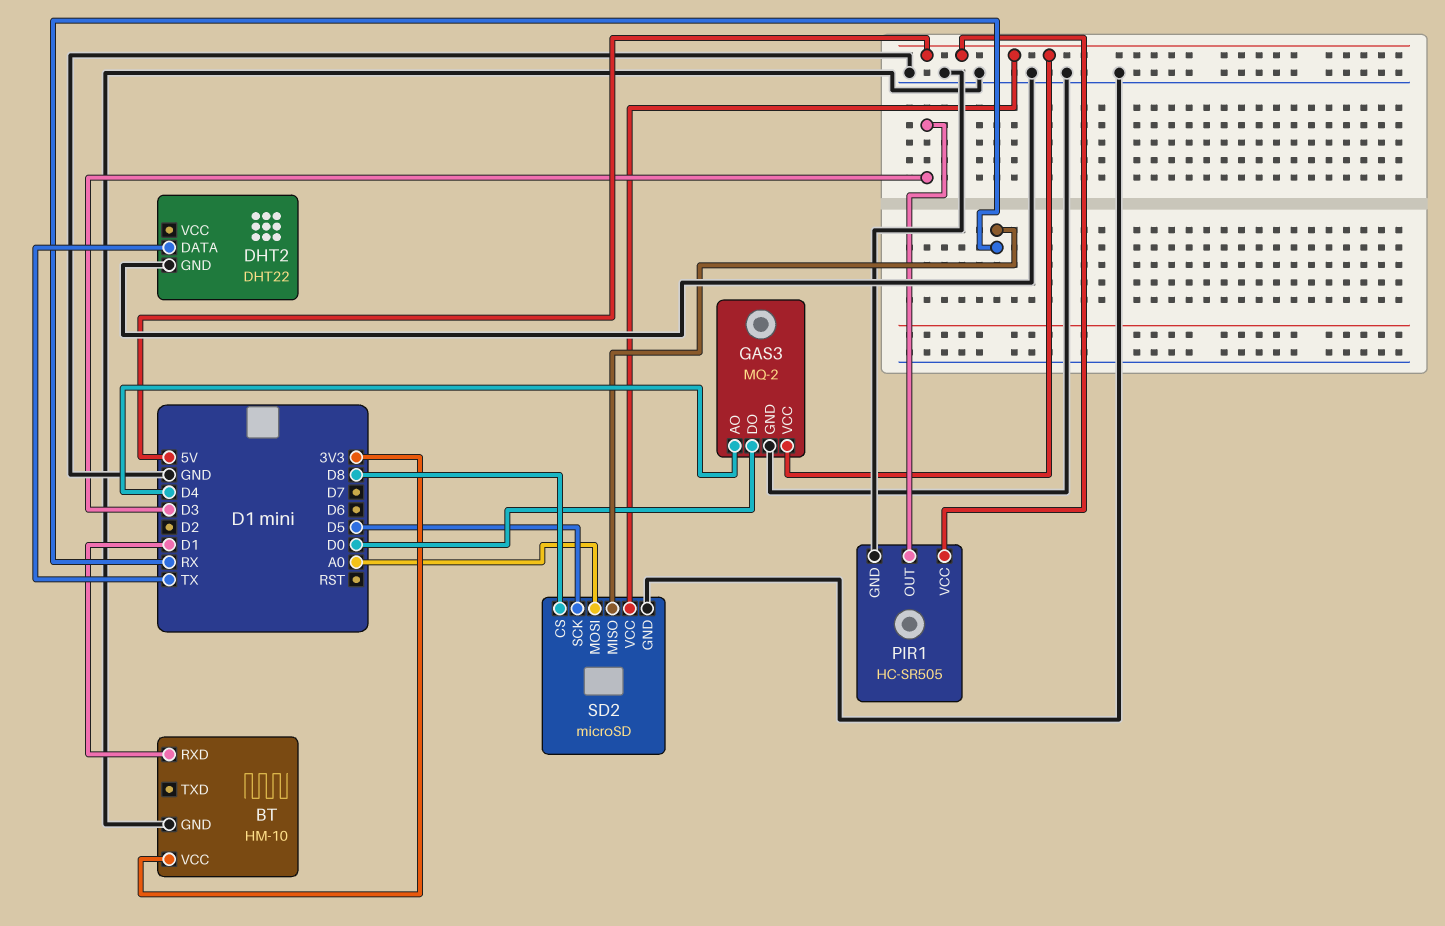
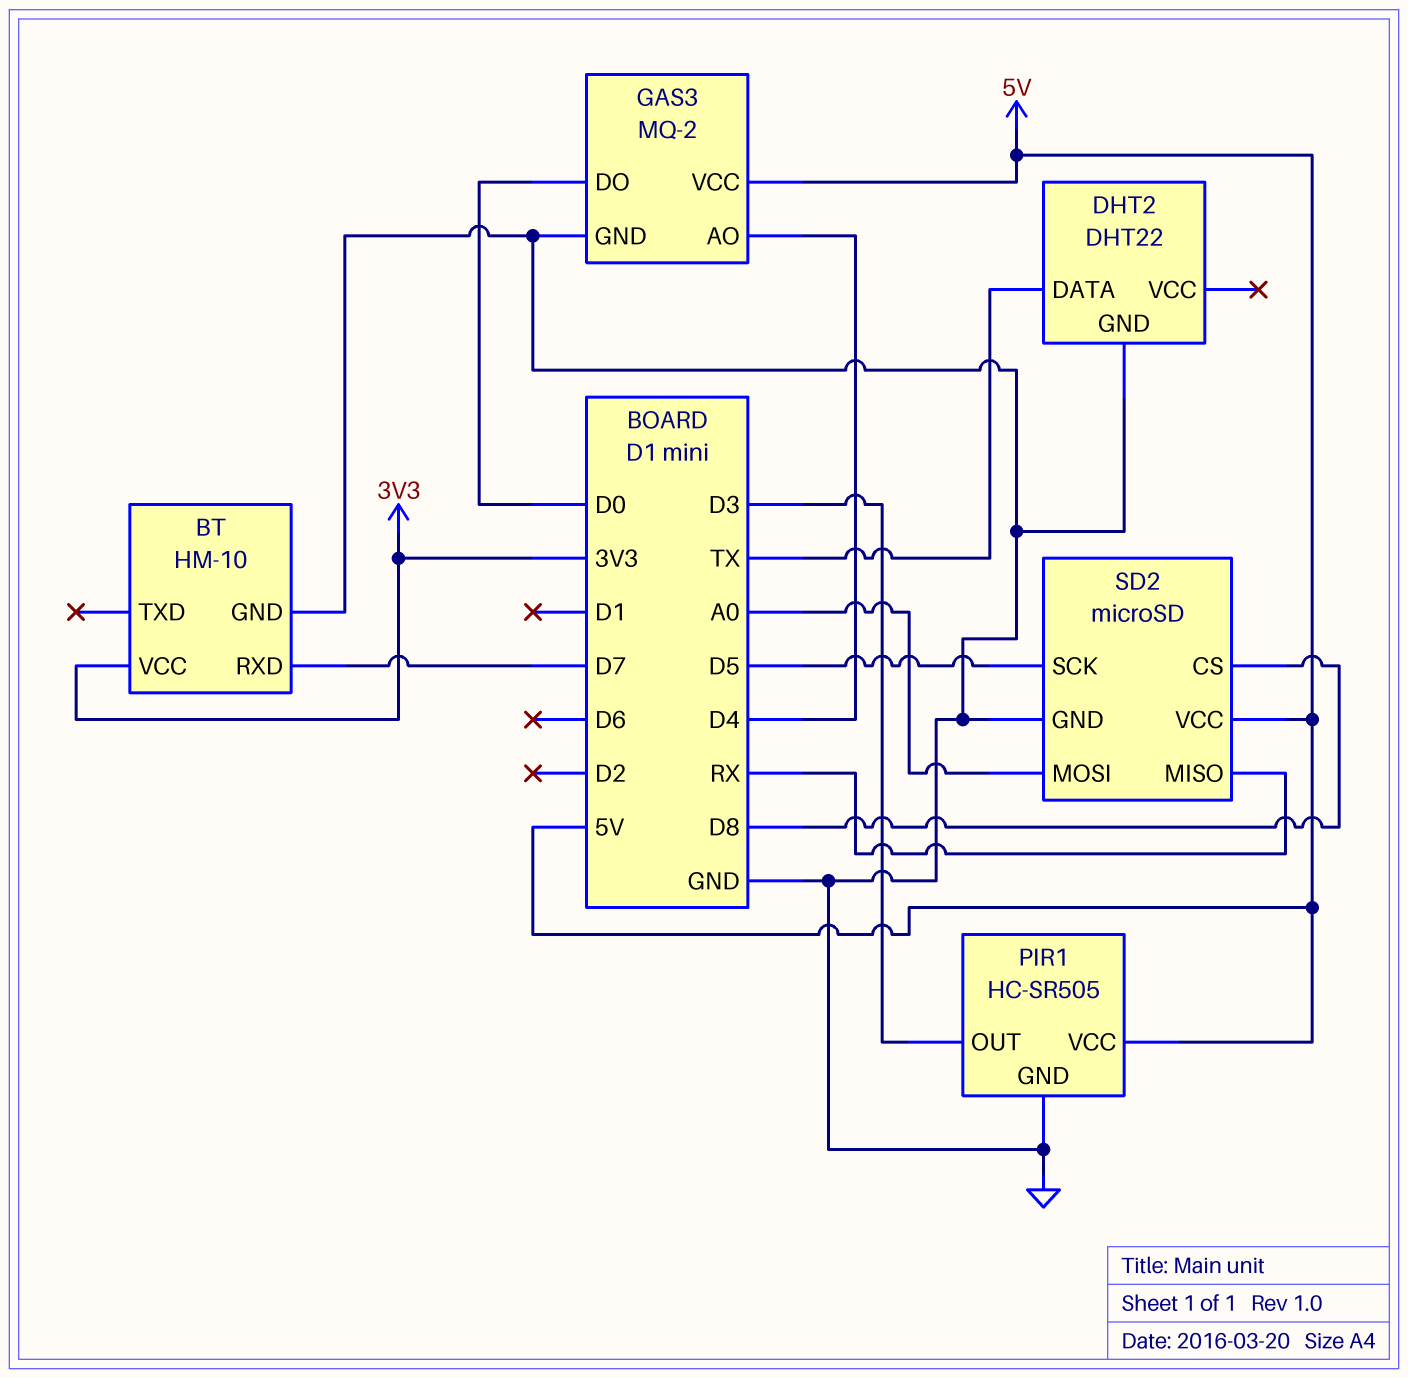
BT pin RXD: D1 -> D7

